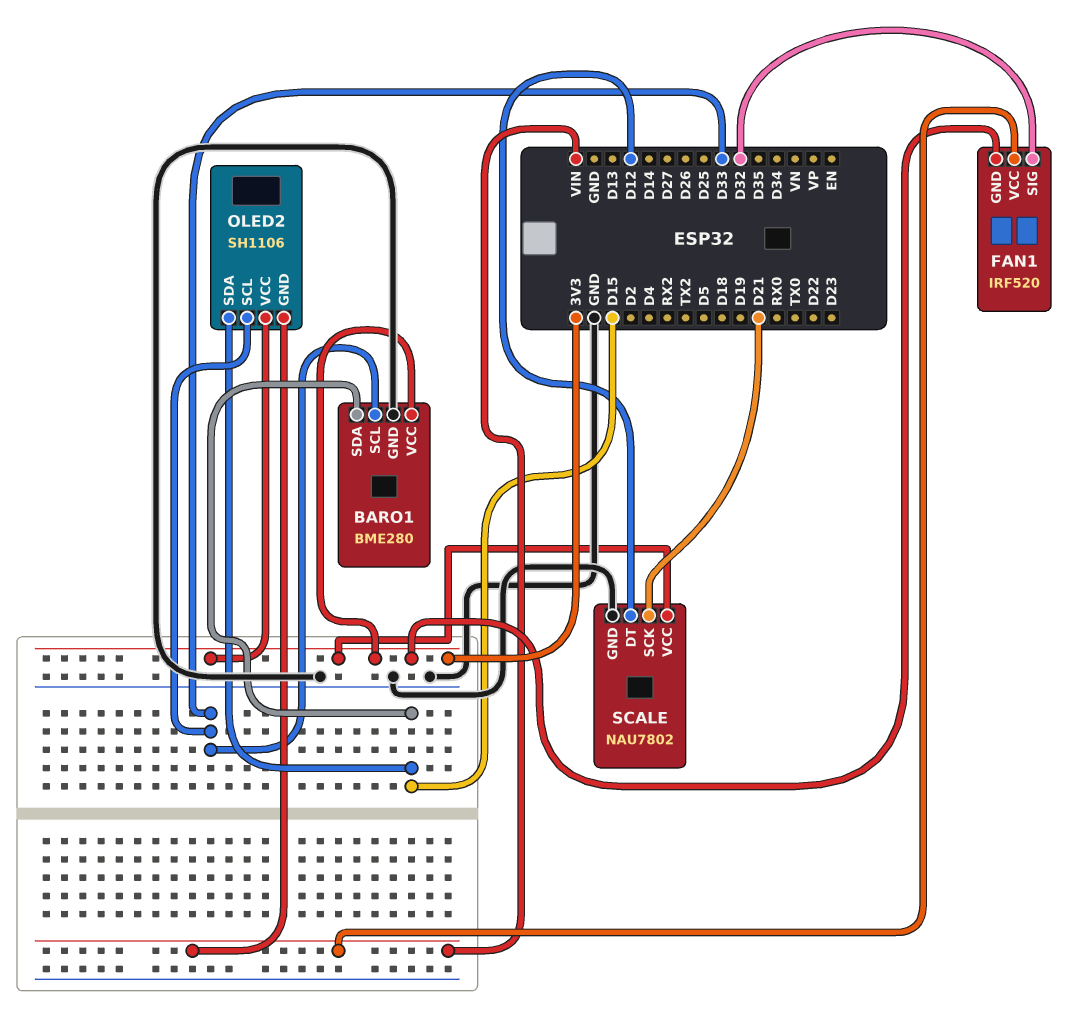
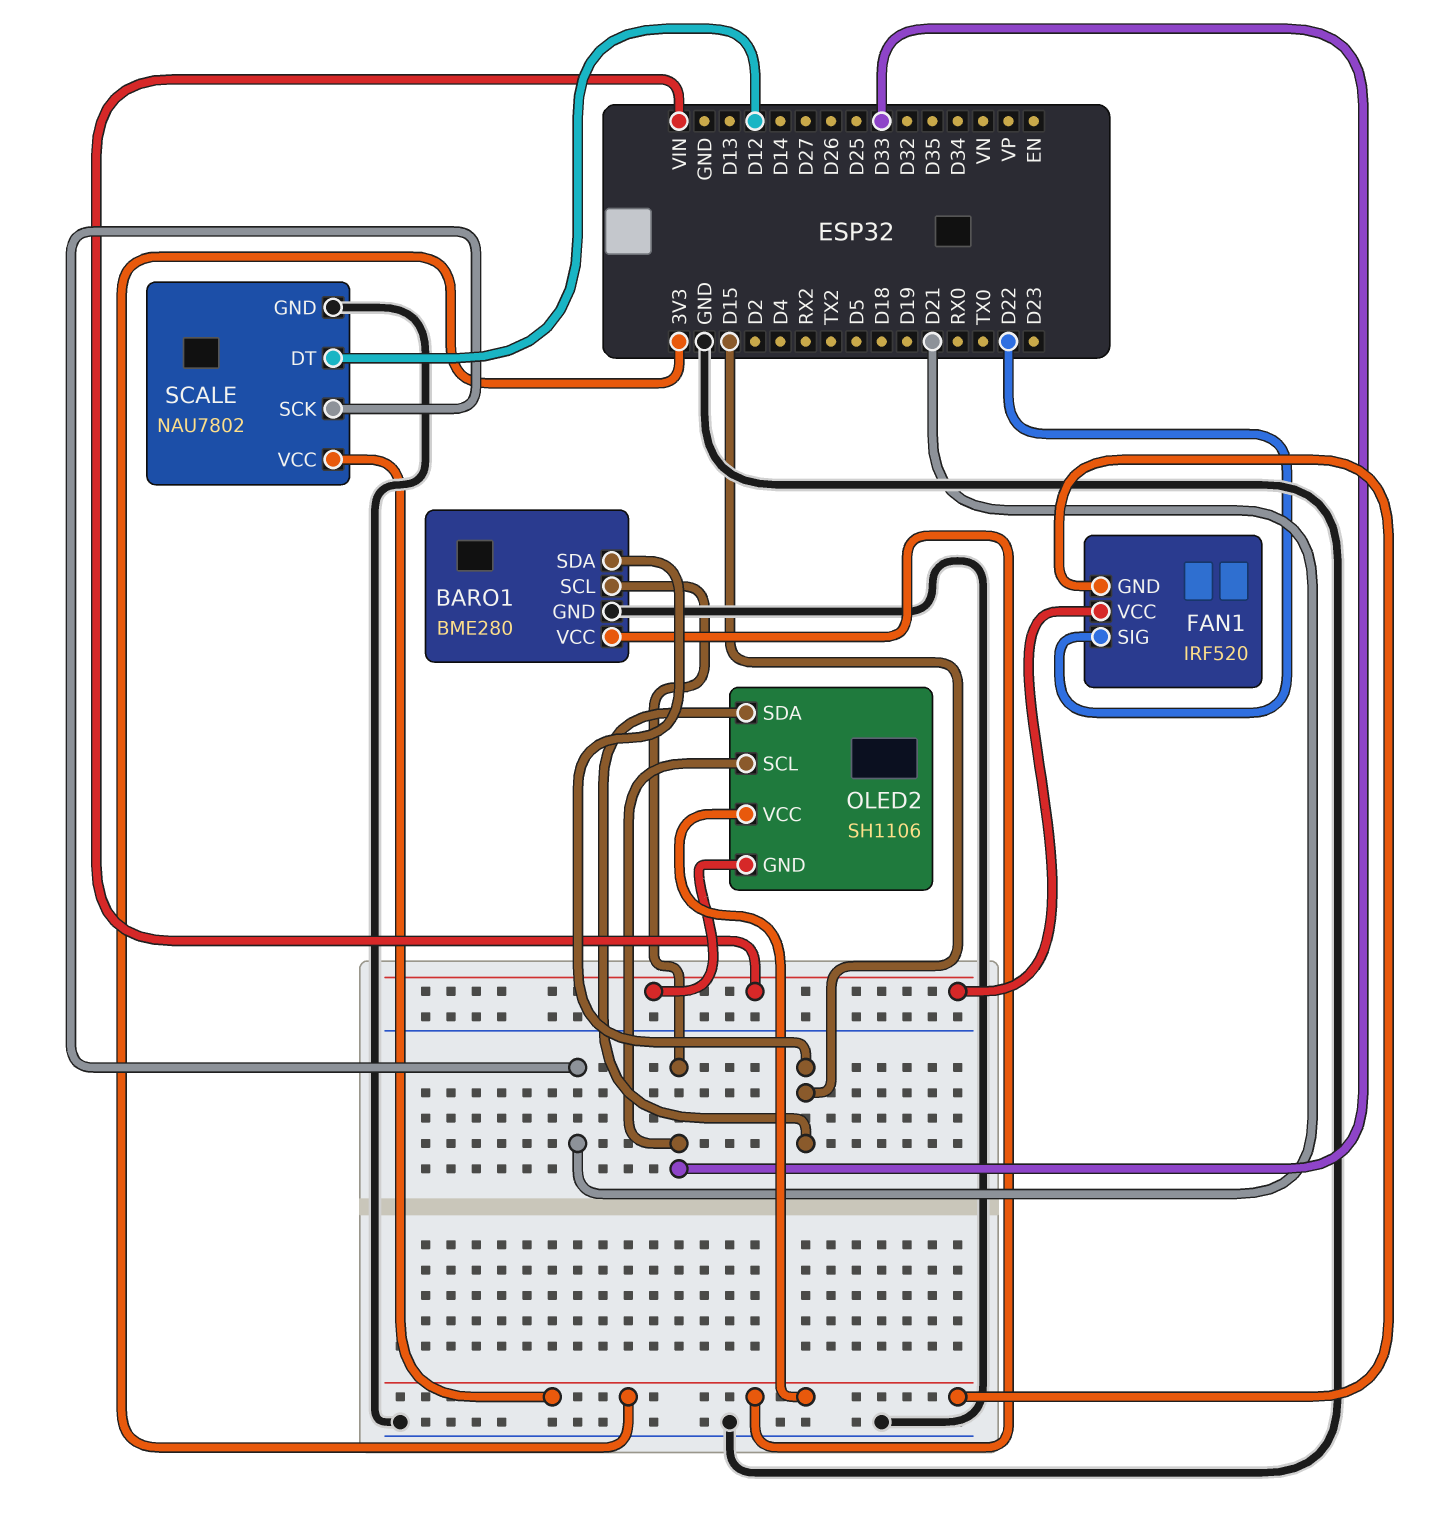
FAN1 pin SIG: D32 -> D22

